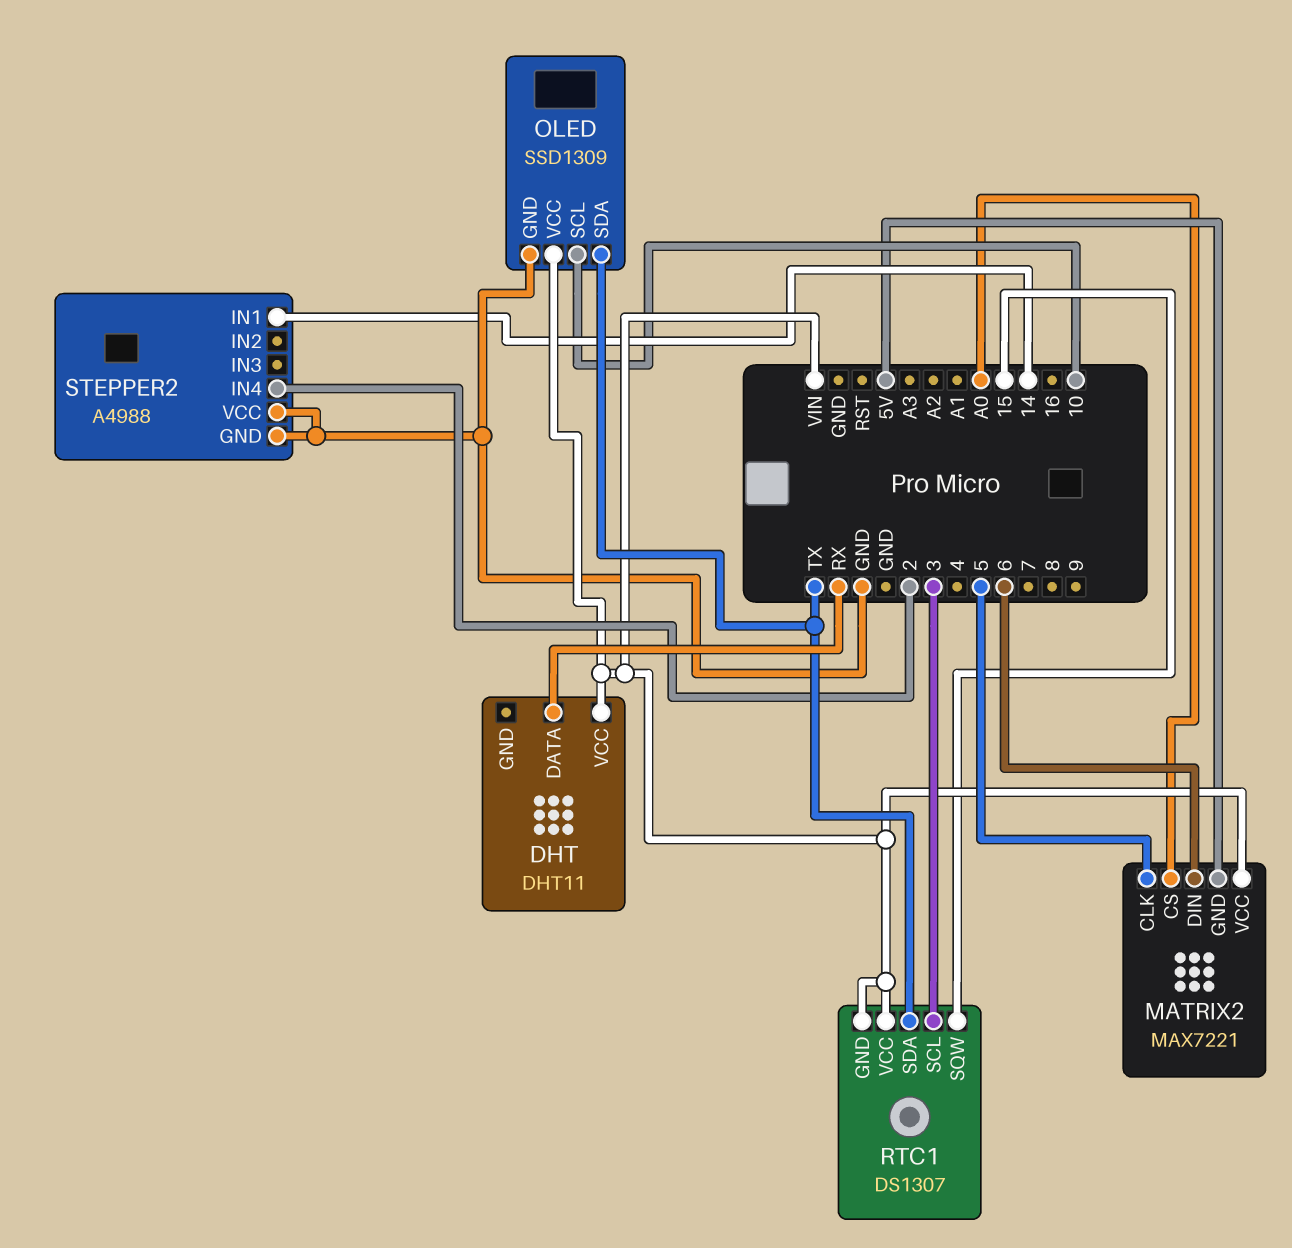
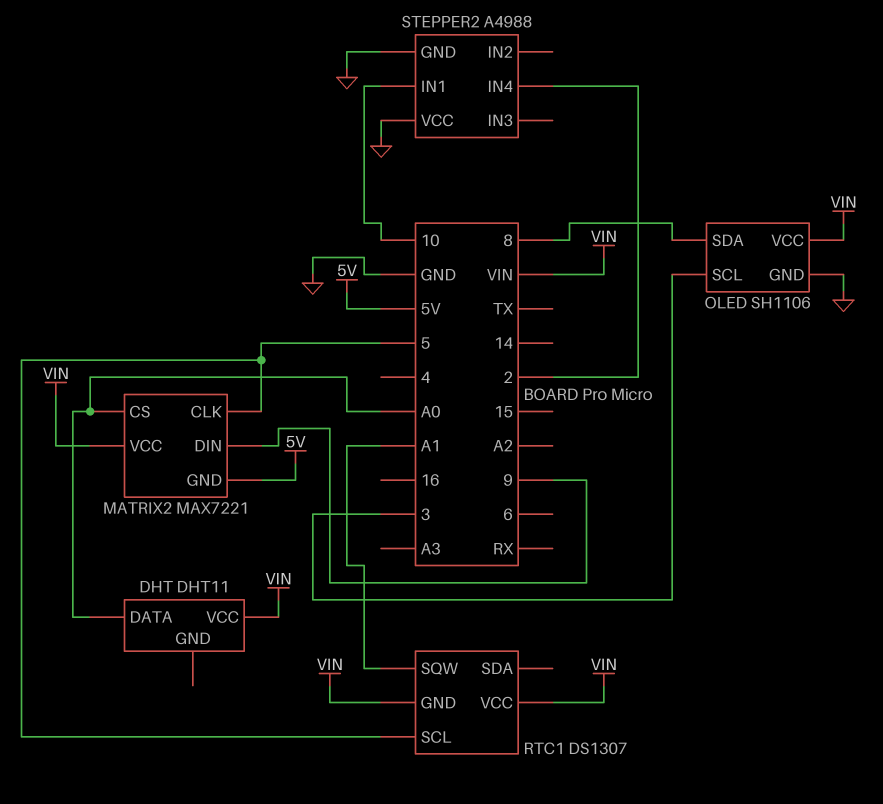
DHT pin DATA: RX -> A0
MATRIX2 pin DIN: 6 -> 9
OLED: SSD1309 -> SH1106
OLED pin SCL: 10 -> 3
OLED pin SDA: TX -> 8
RTC1 pin SCL: 3 -> 5
RTC1 pin SDA: TX -> none
RTC1 pin SQW: 15 -> A1
STEPPER2 pin IN1: 14 -> 10

